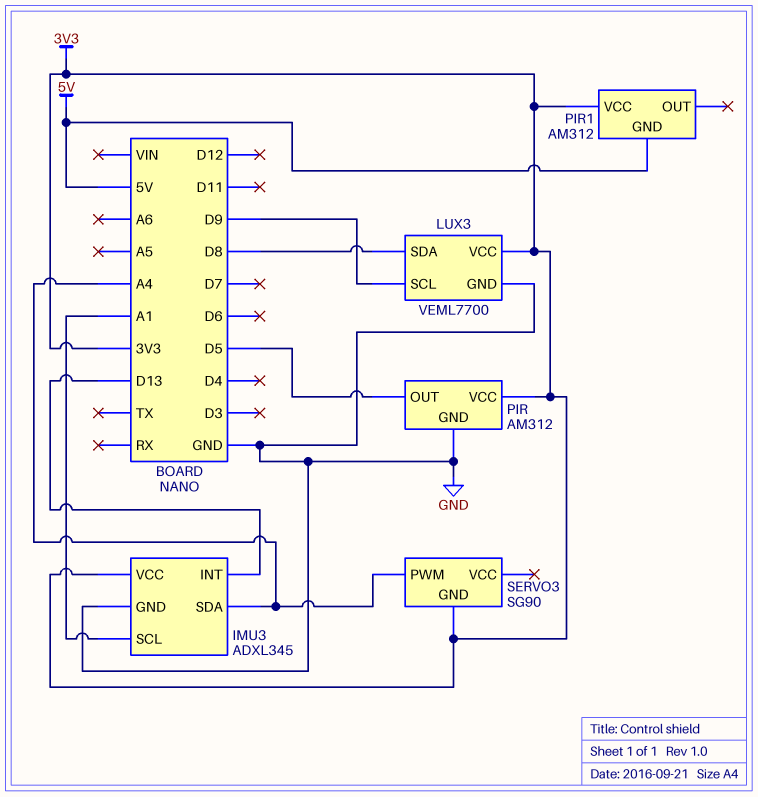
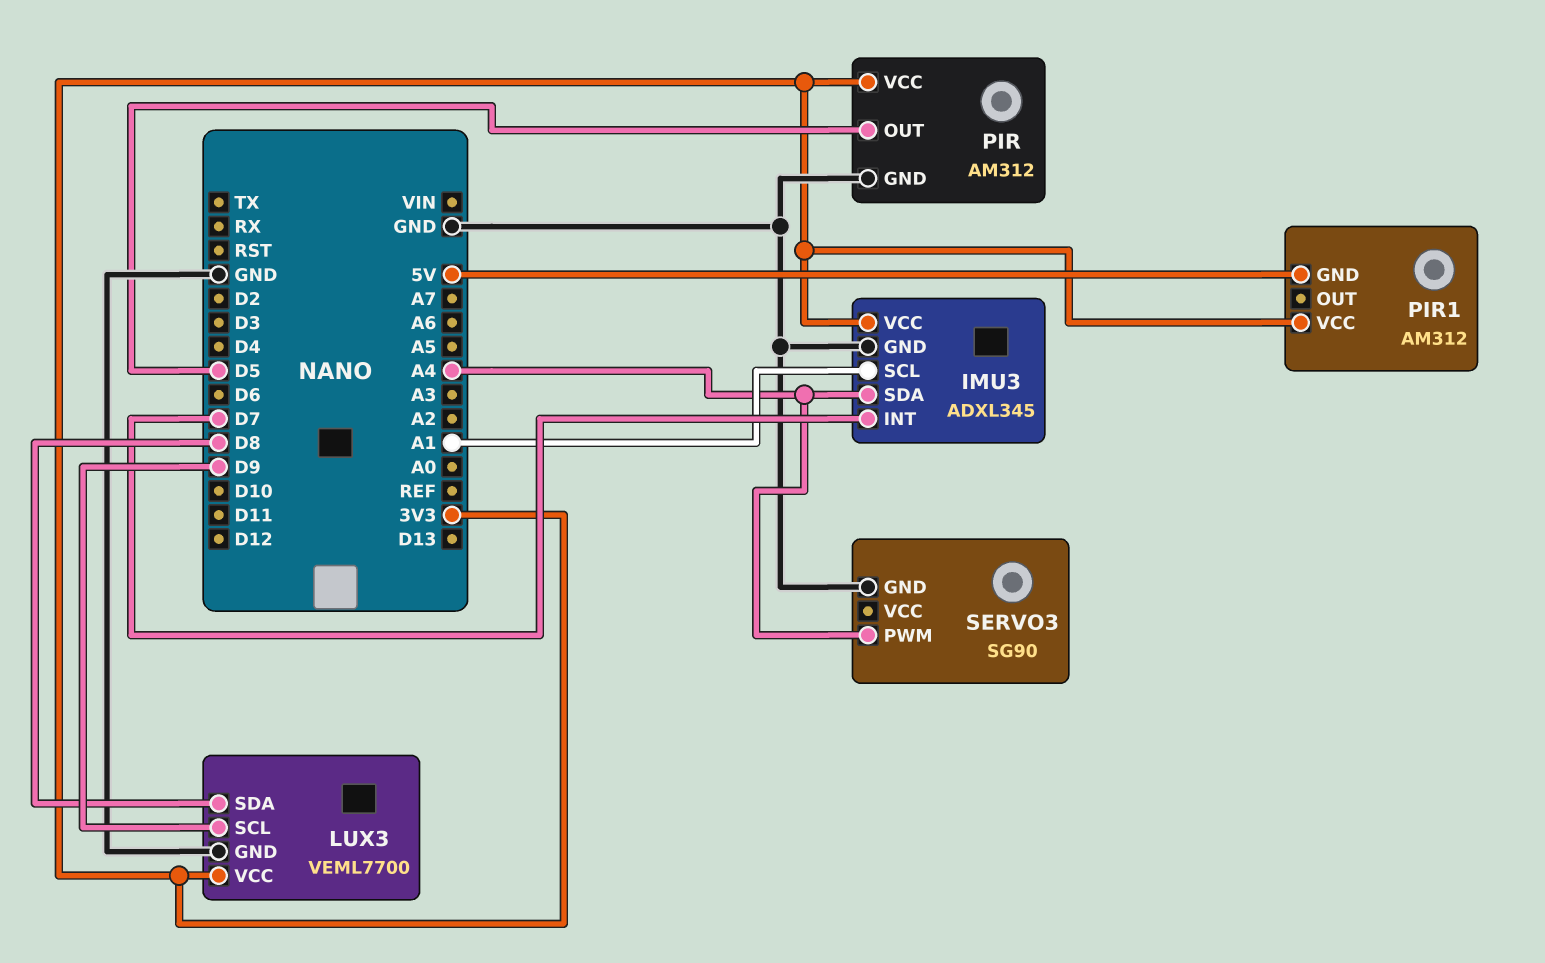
IMU3 pin INT: D13 -> D7
SERVO3 pin GND: 3V3 -> GND

